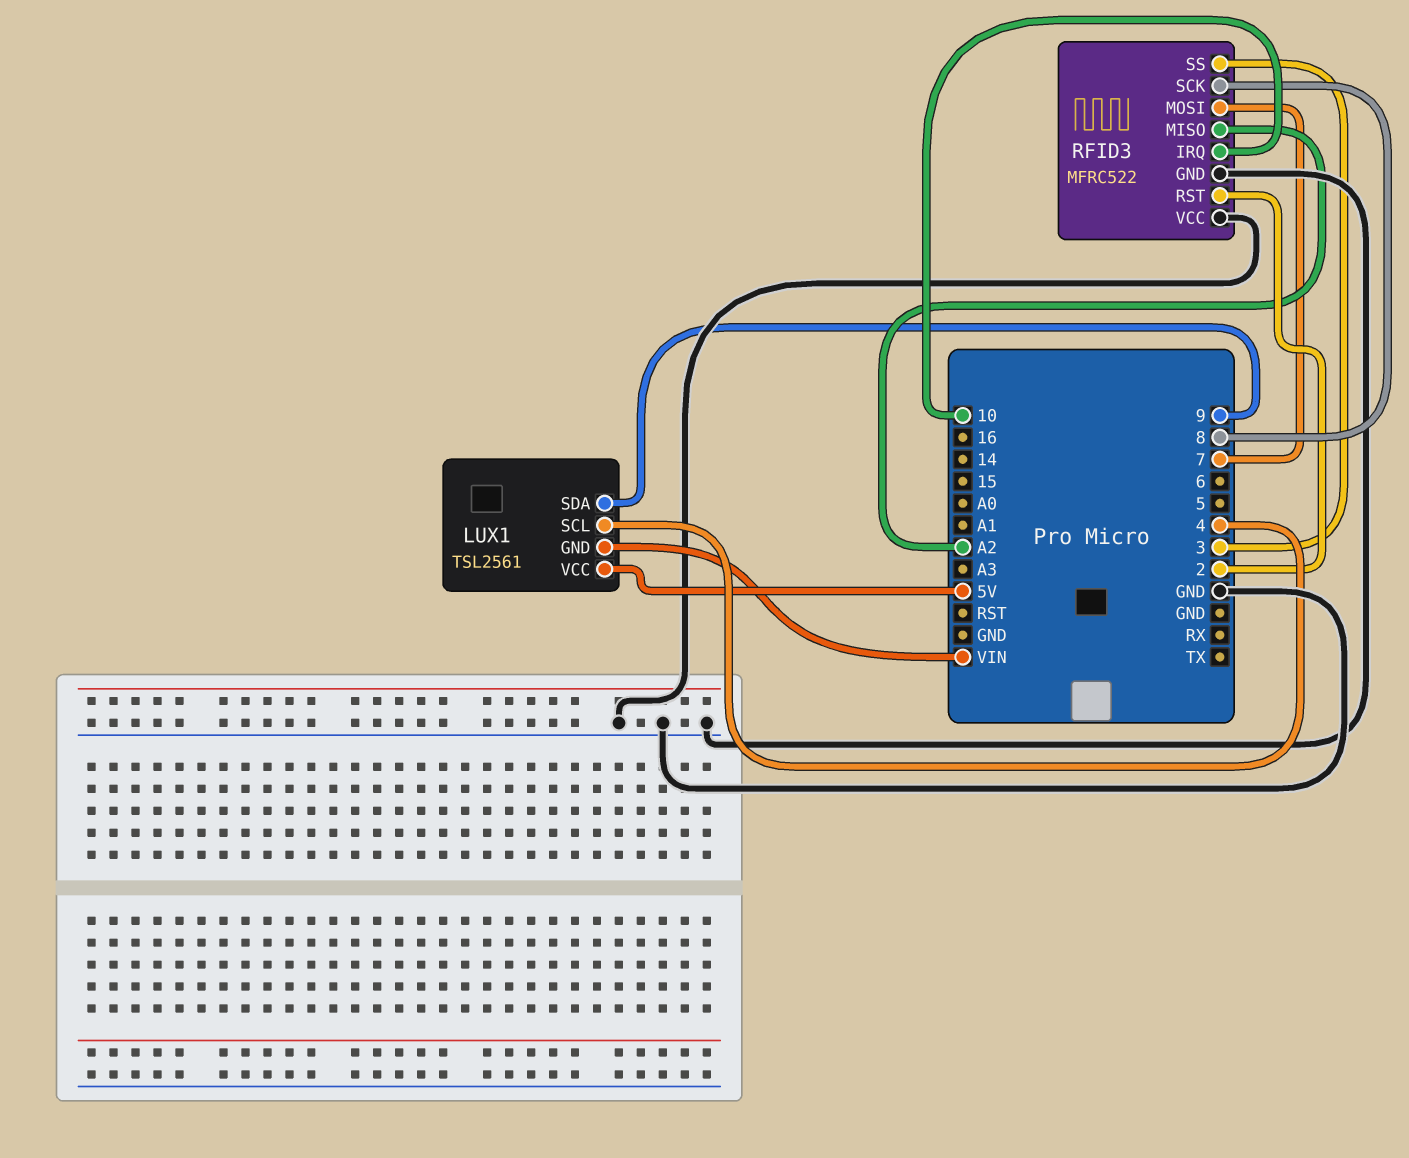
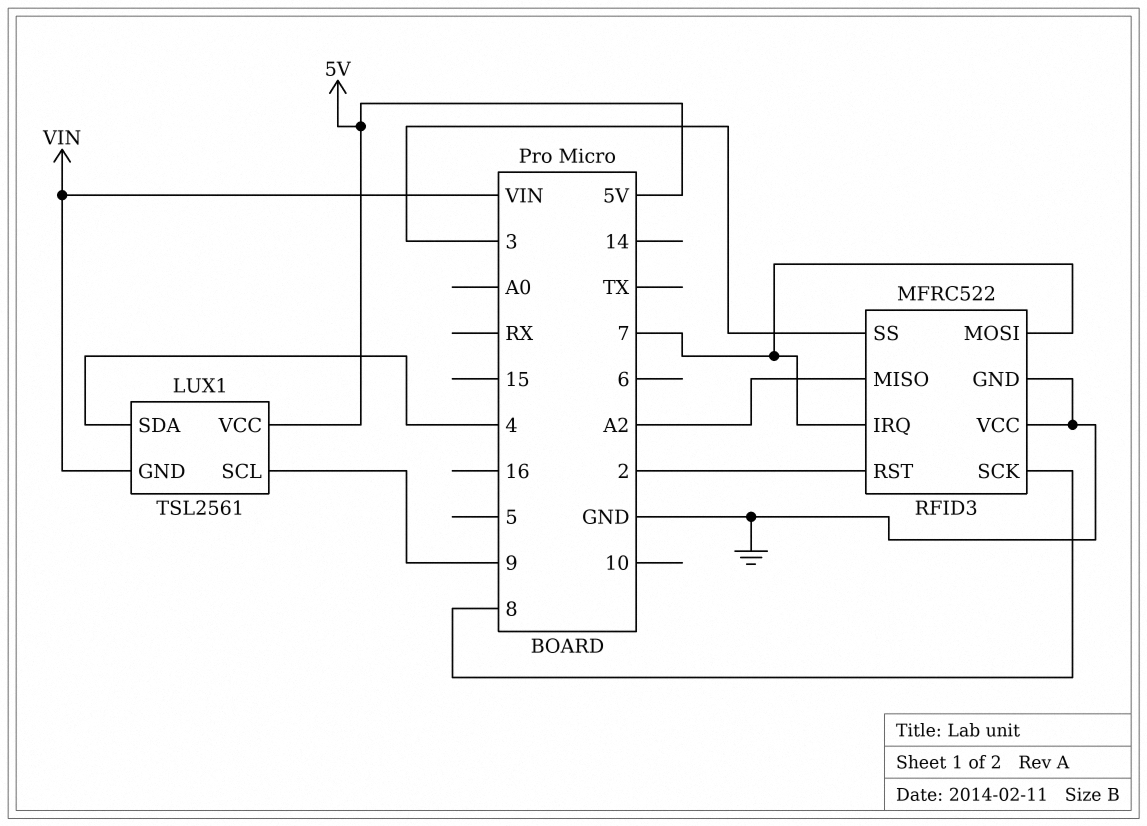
LUX1 pin SCL: 4 -> 9
LUX1 pin SDA: 9 -> 4
RFID3 pin IRQ: 10 -> 7

